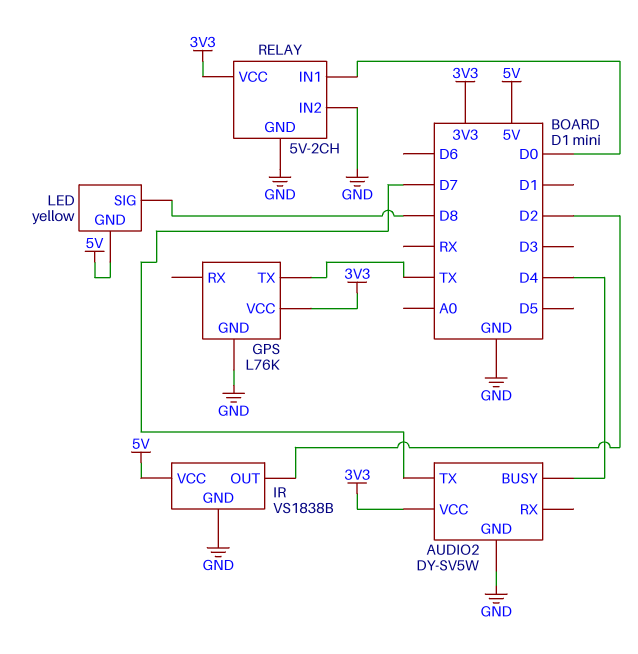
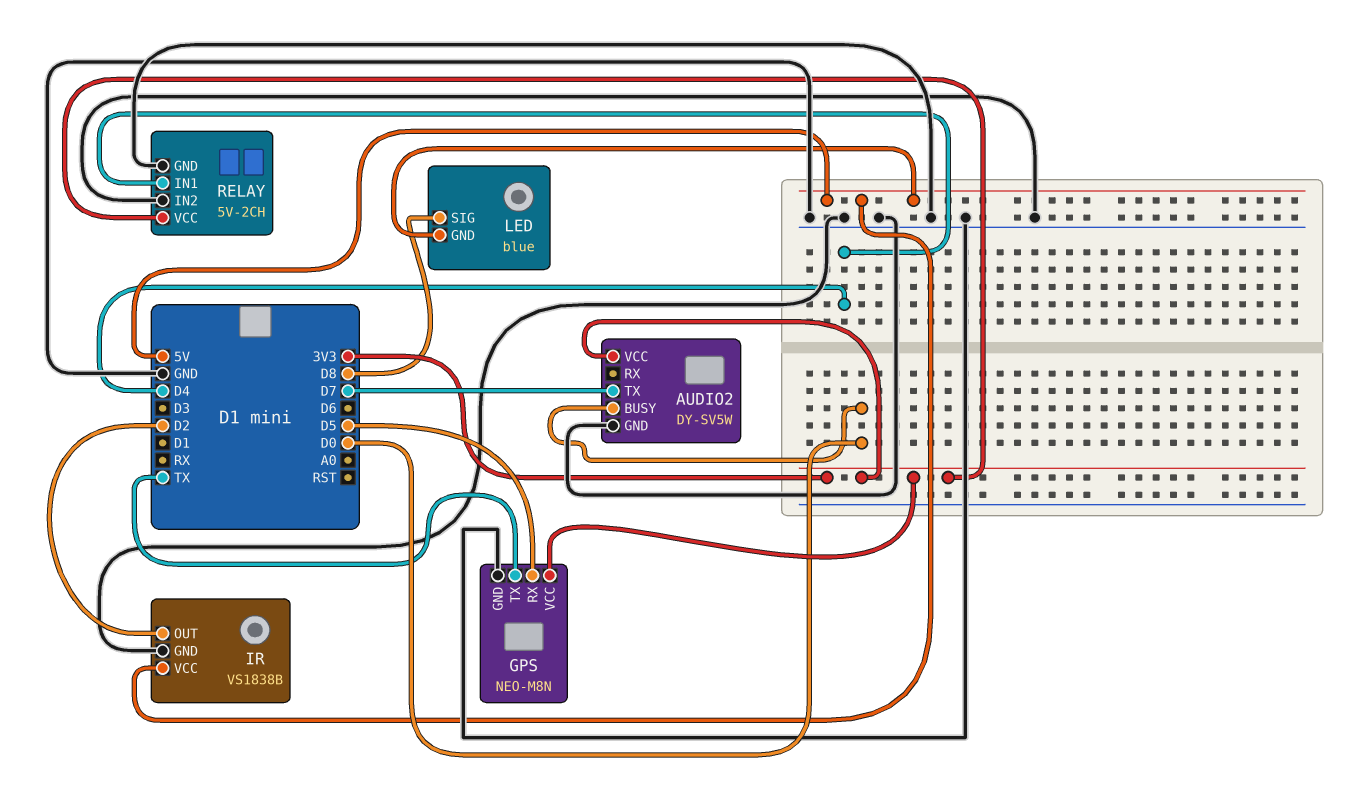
AUDIO2 pin BUSY: D4 -> D0
GPS: L76K -> NEO-M8N
GPS pin RX: none -> D5
LED: yellow -> blue
RELAY pin IN1: D0 -> D4

